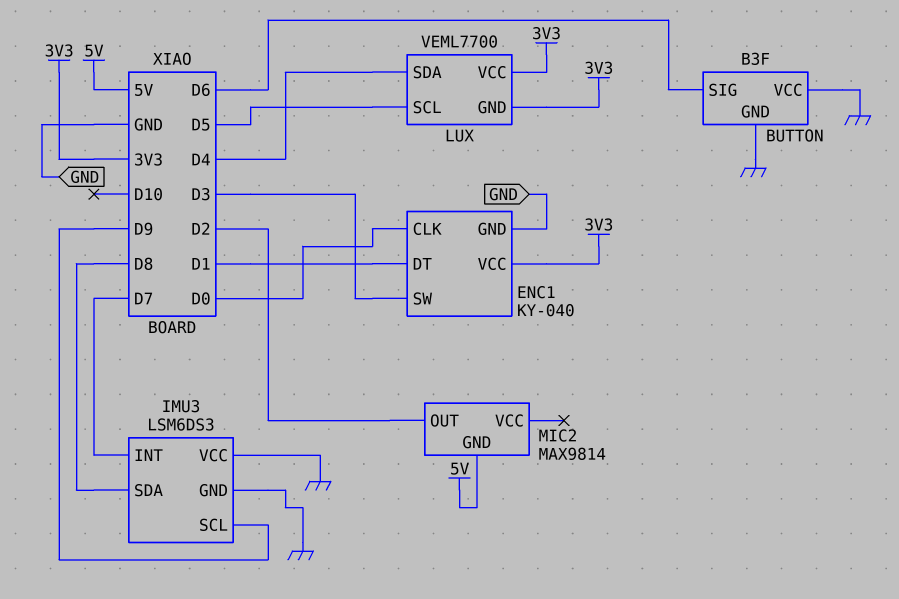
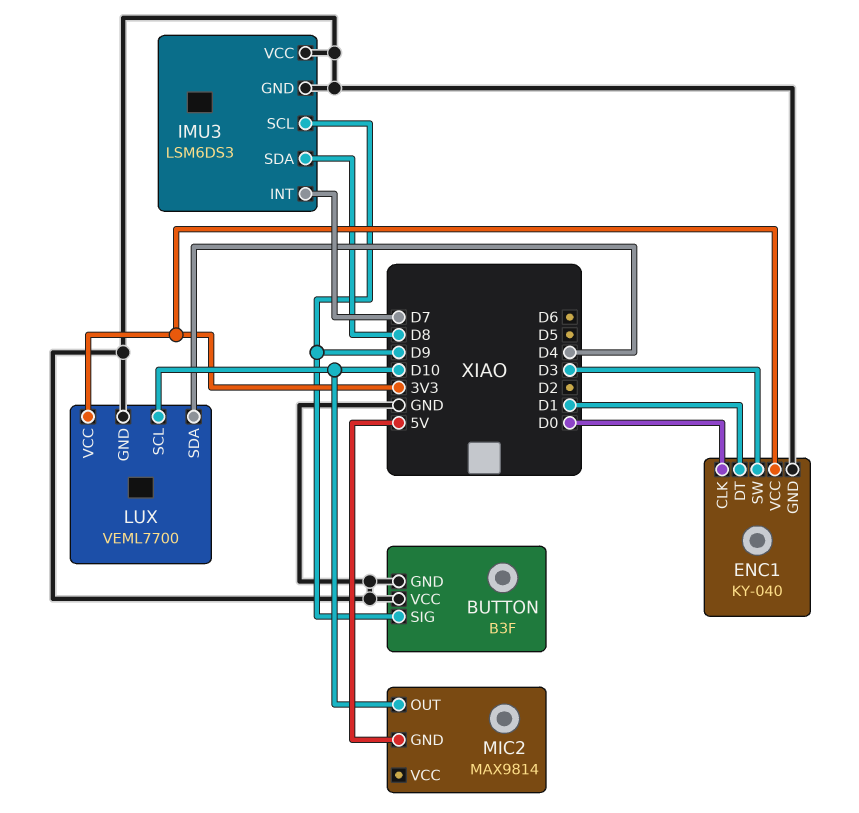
BUTTON pin SIG: D6 -> D9
LUX pin GND: 3V3 -> GND
LUX pin SCL: D5 -> D10
MIC2 pin OUT: D2 -> D10

